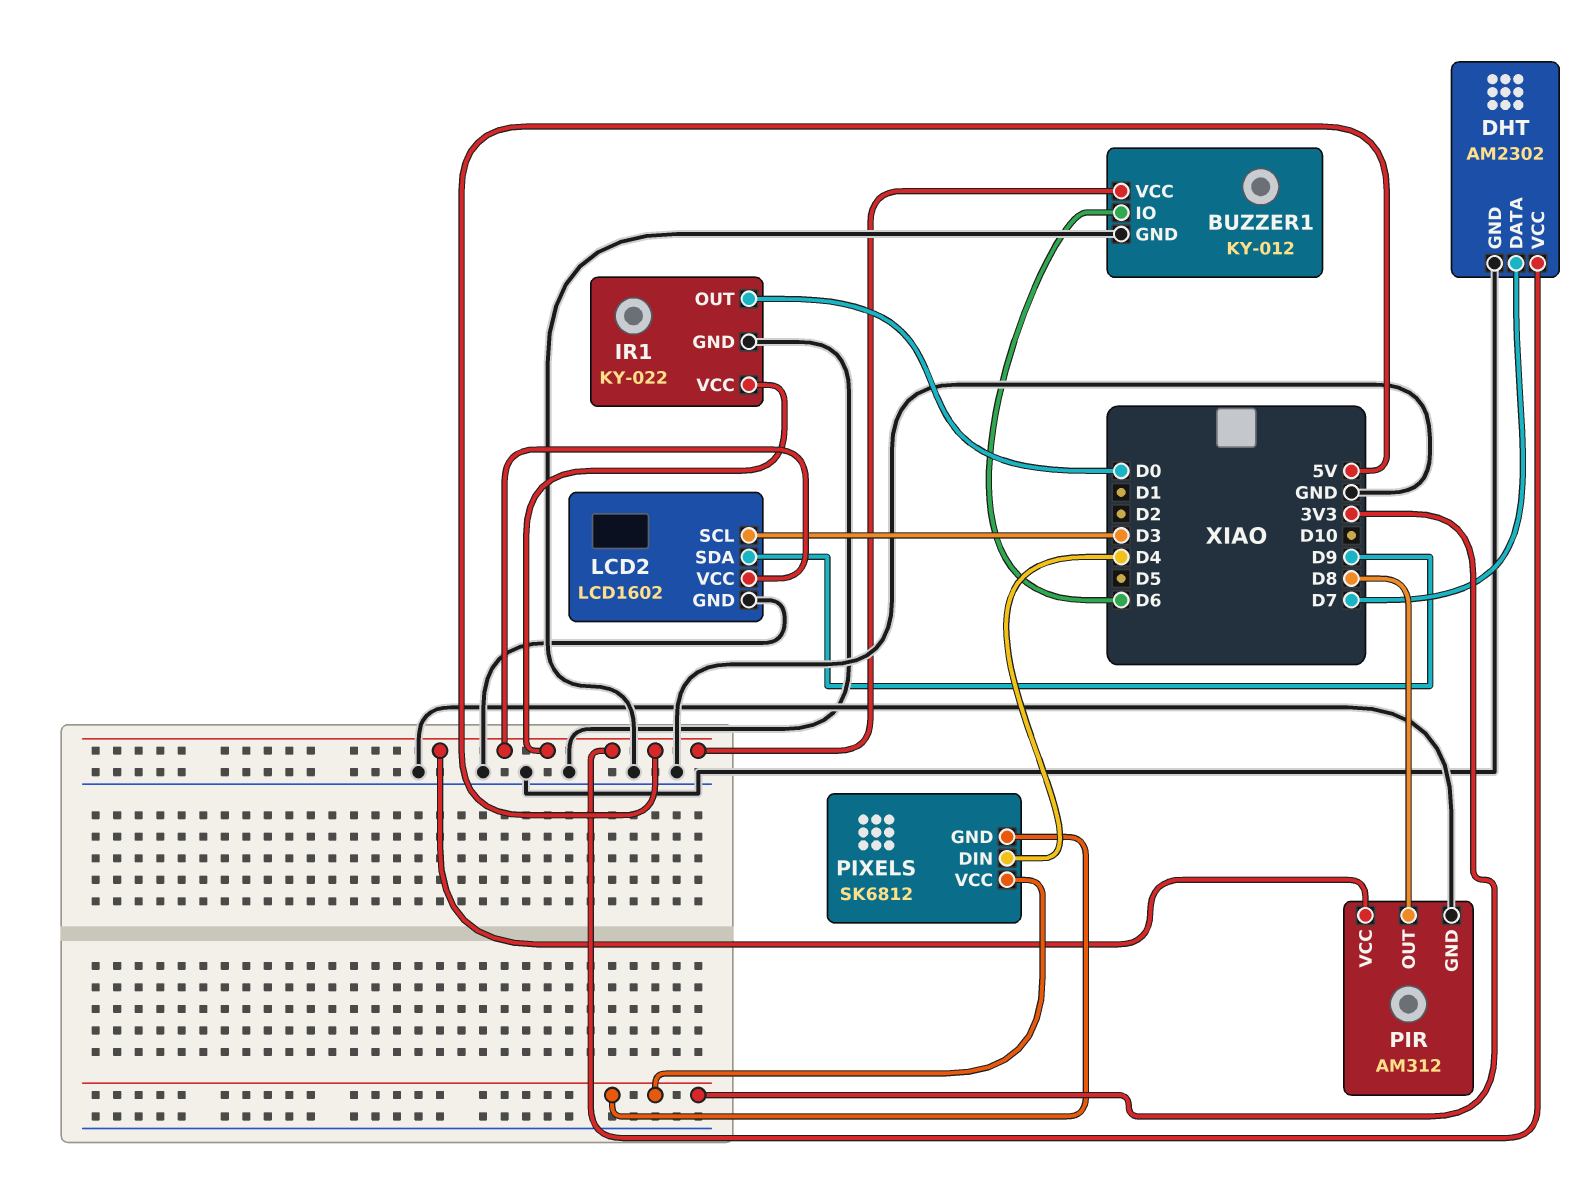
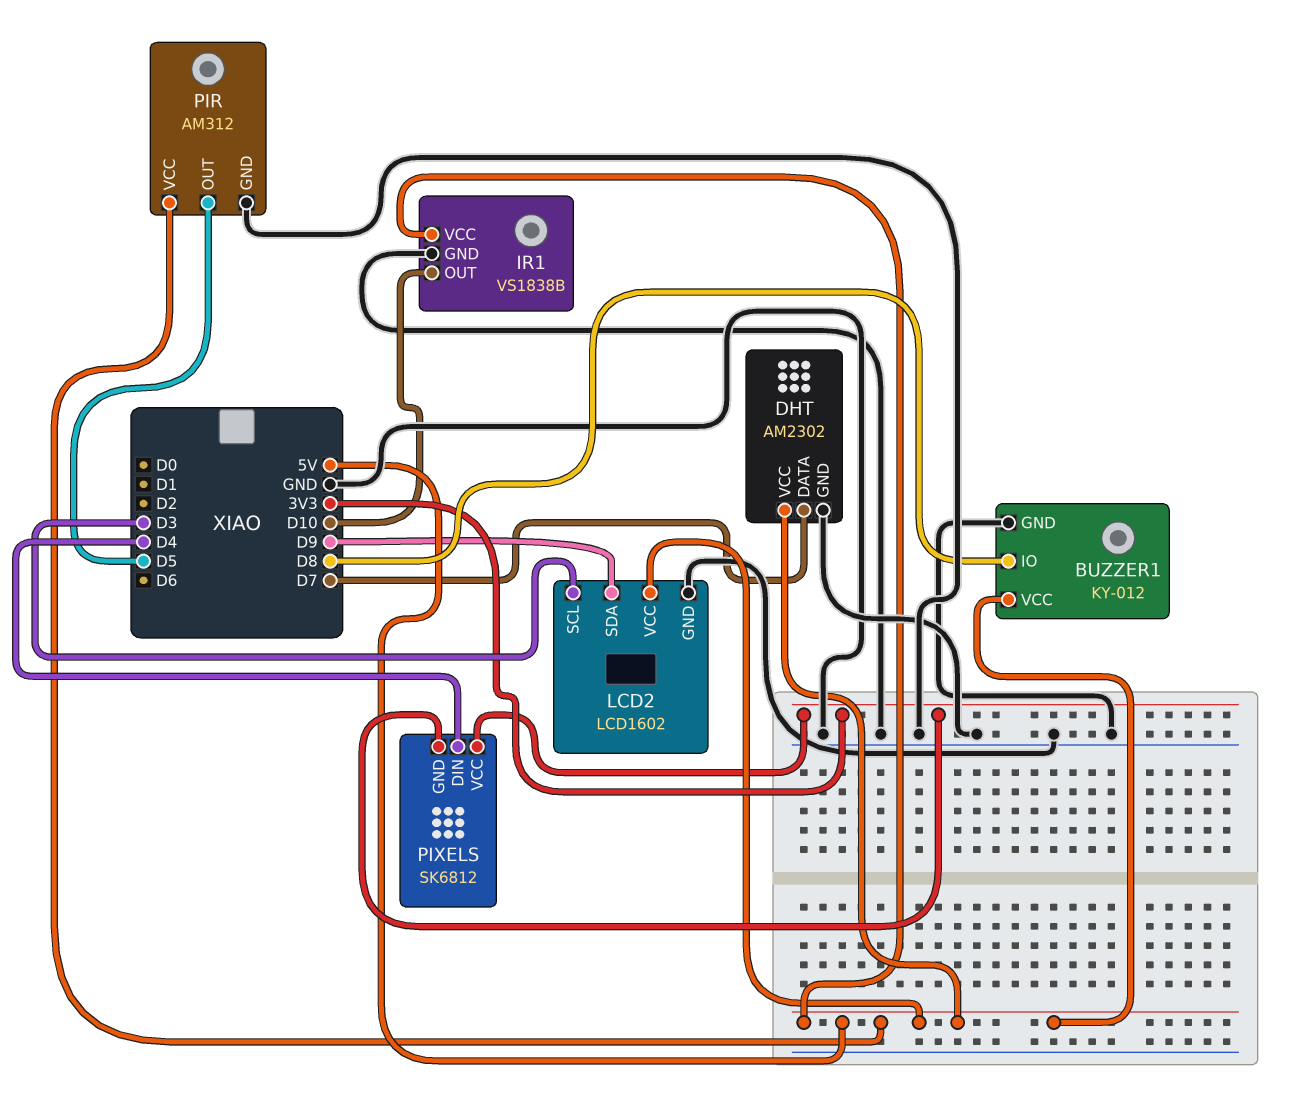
BUZZER1 pin IO: D6 -> D8
IR1: KY-022 -> VS1838B
IR1 pin OUT: D0 -> D10
PIR pin OUT: D8 -> D5

